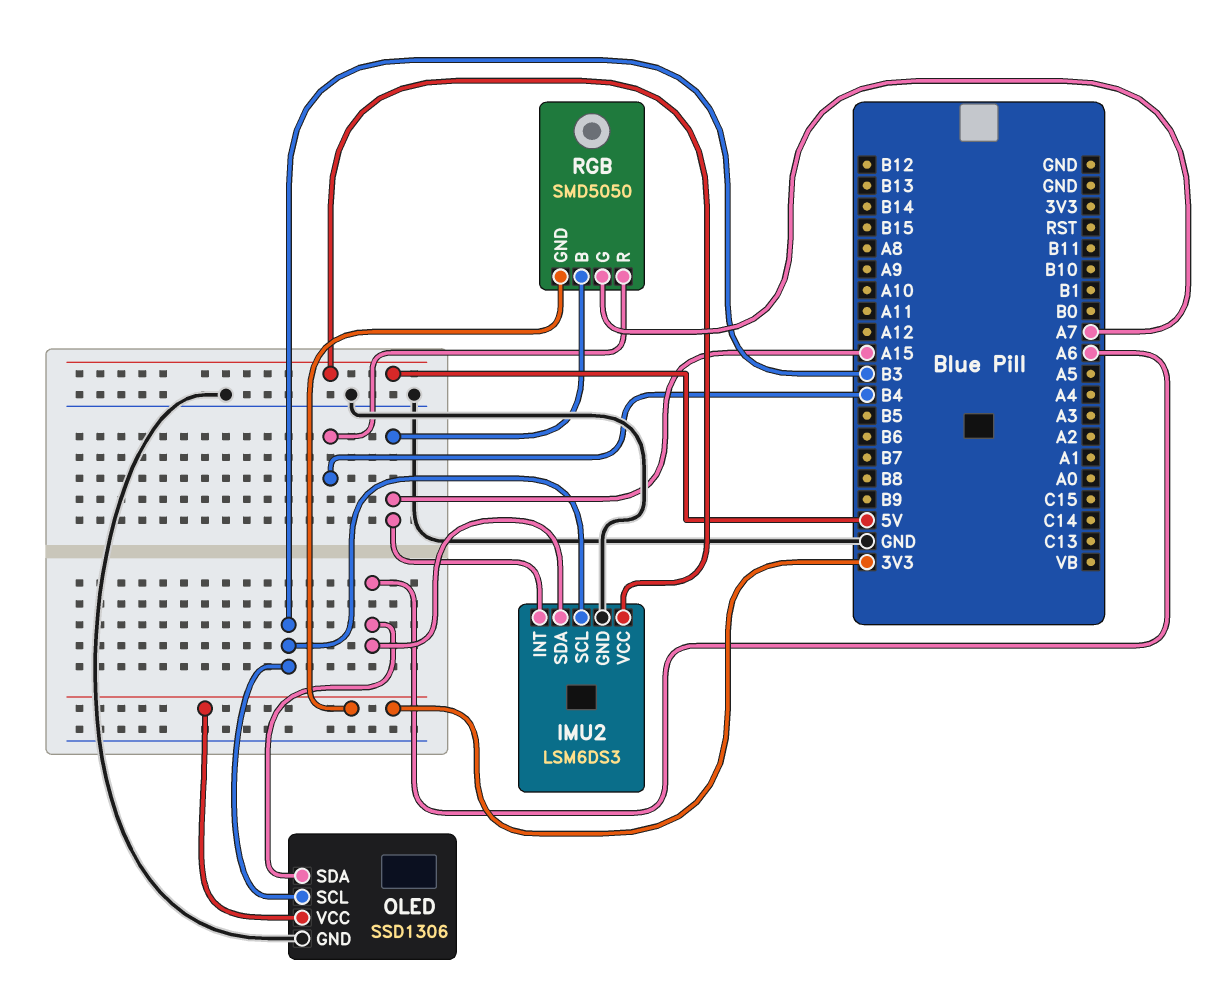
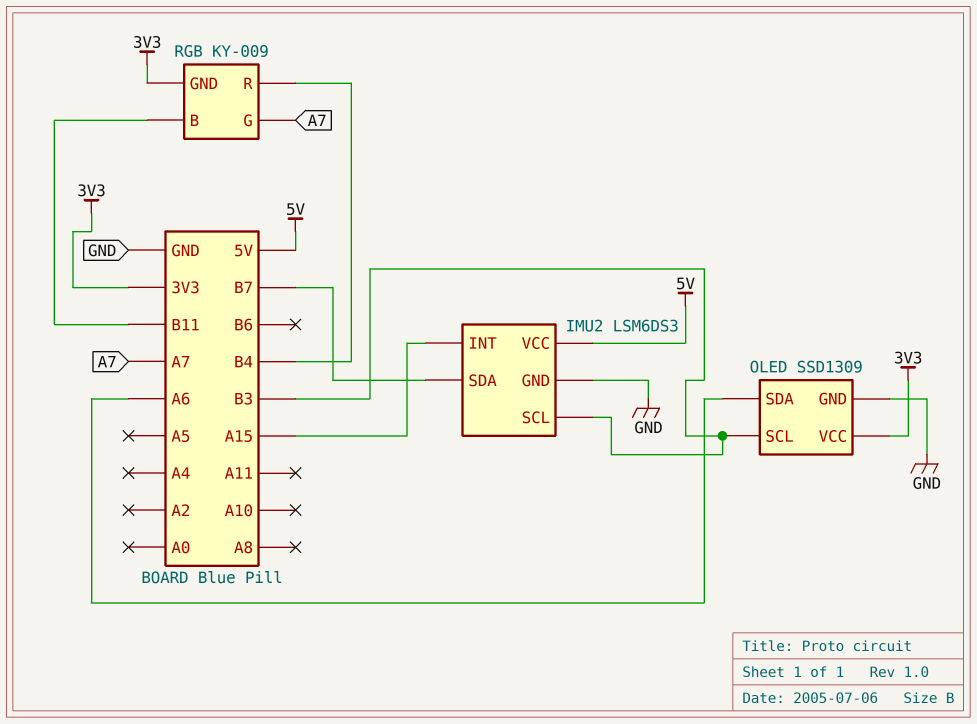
IMU2 pin SDA: A6 -> B7
OLED: SSD1306 -> SSD1309
RGB: SMD5050 -> KY-009
RGB pin B: A15 -> B11

